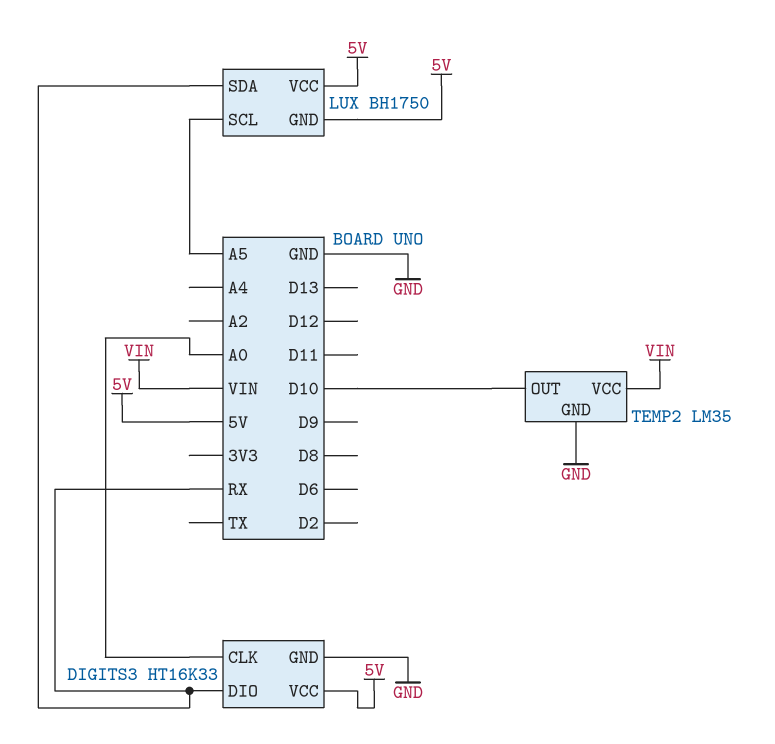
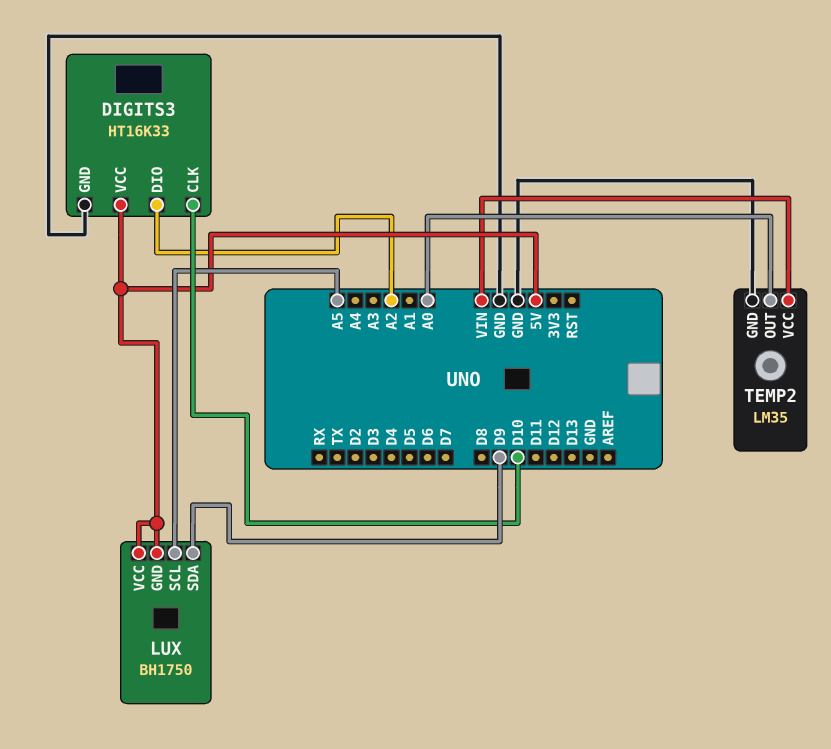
DIGITS3 pin CLK: A0 -> D10
DIGITS3 pin DIO: RX -> A2
LUX pin SDA: RX -> D9
TEMP2 pin OUT: D10 -> A0

